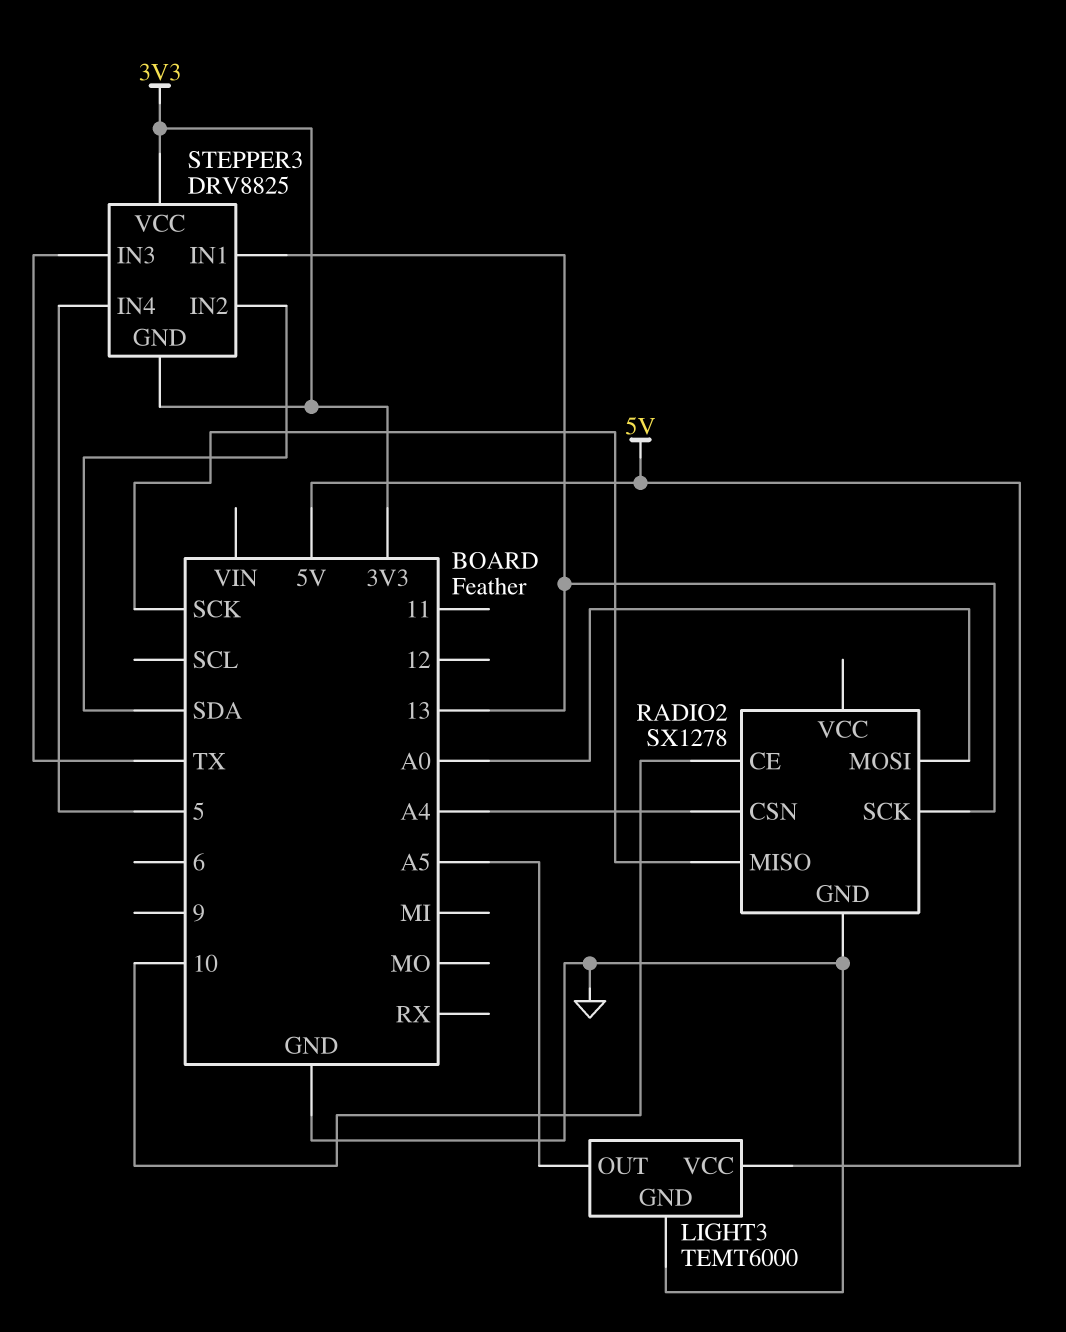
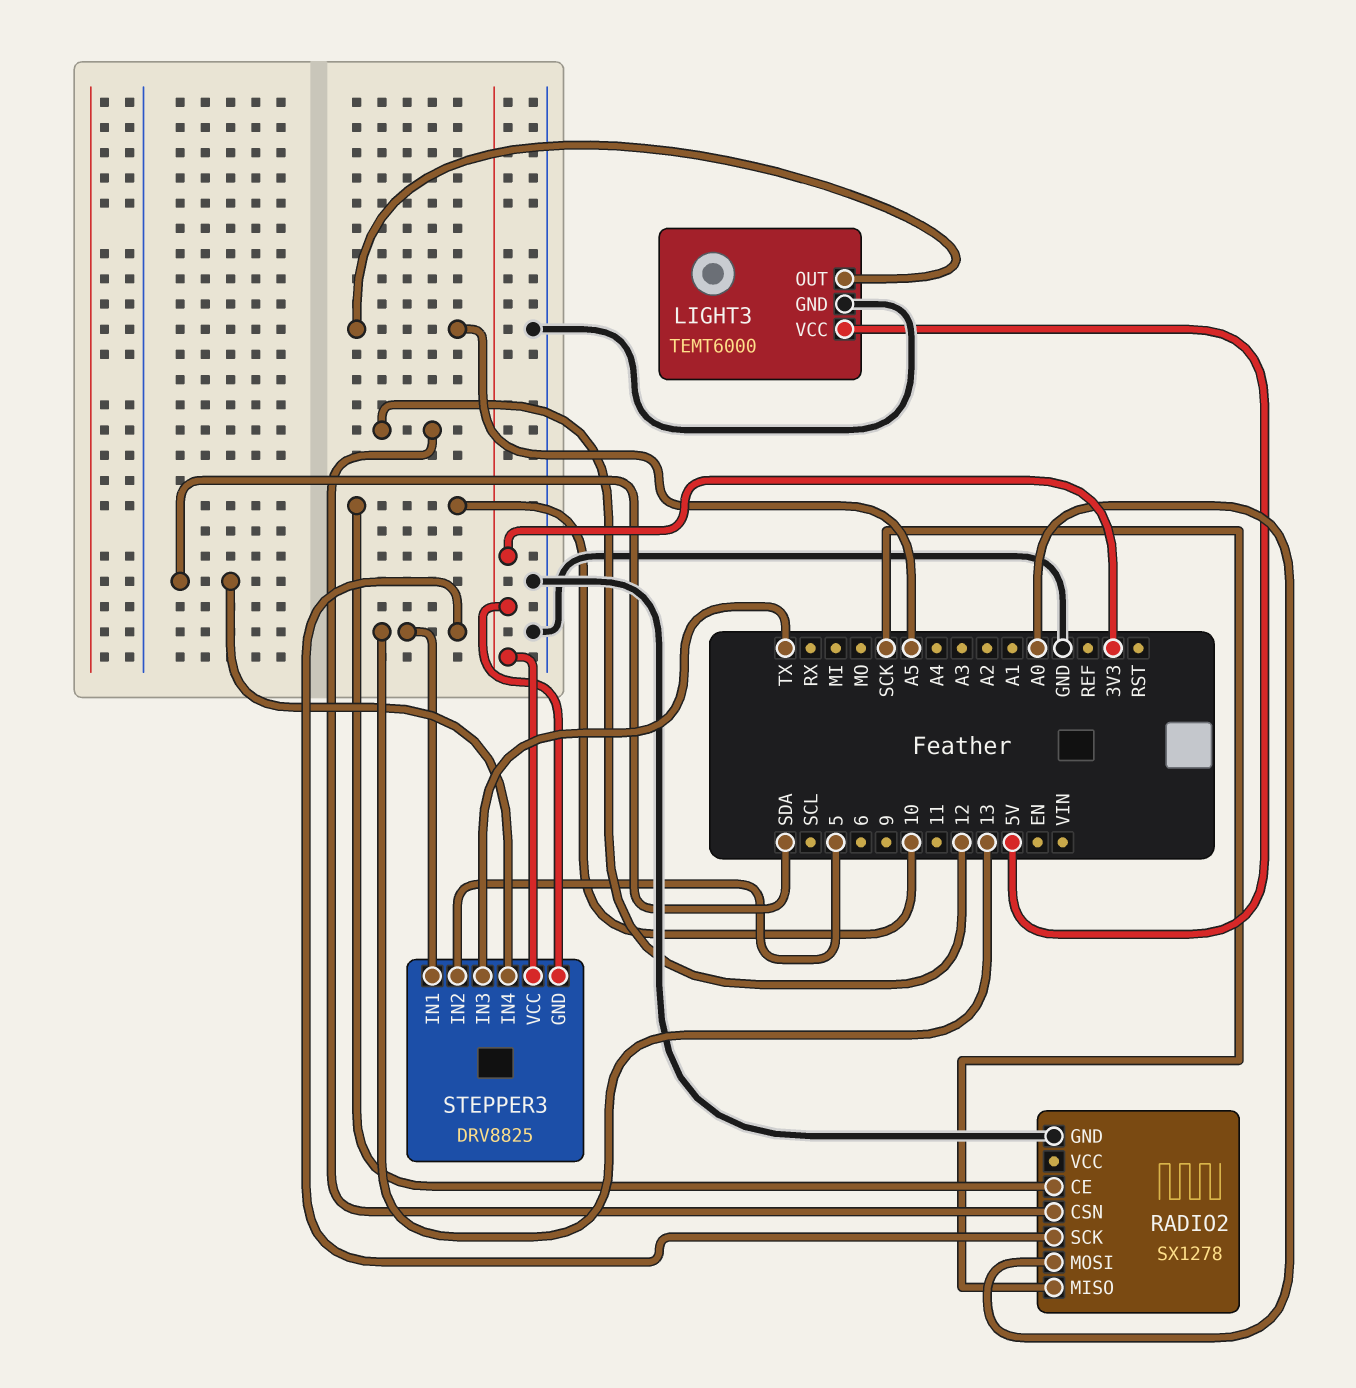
RADIO2 pin CSN: A4 -> 12
STEPPER3 pin IN2: SDA -> 5
STEPPER3 pin IN4: 5 -> SDA

